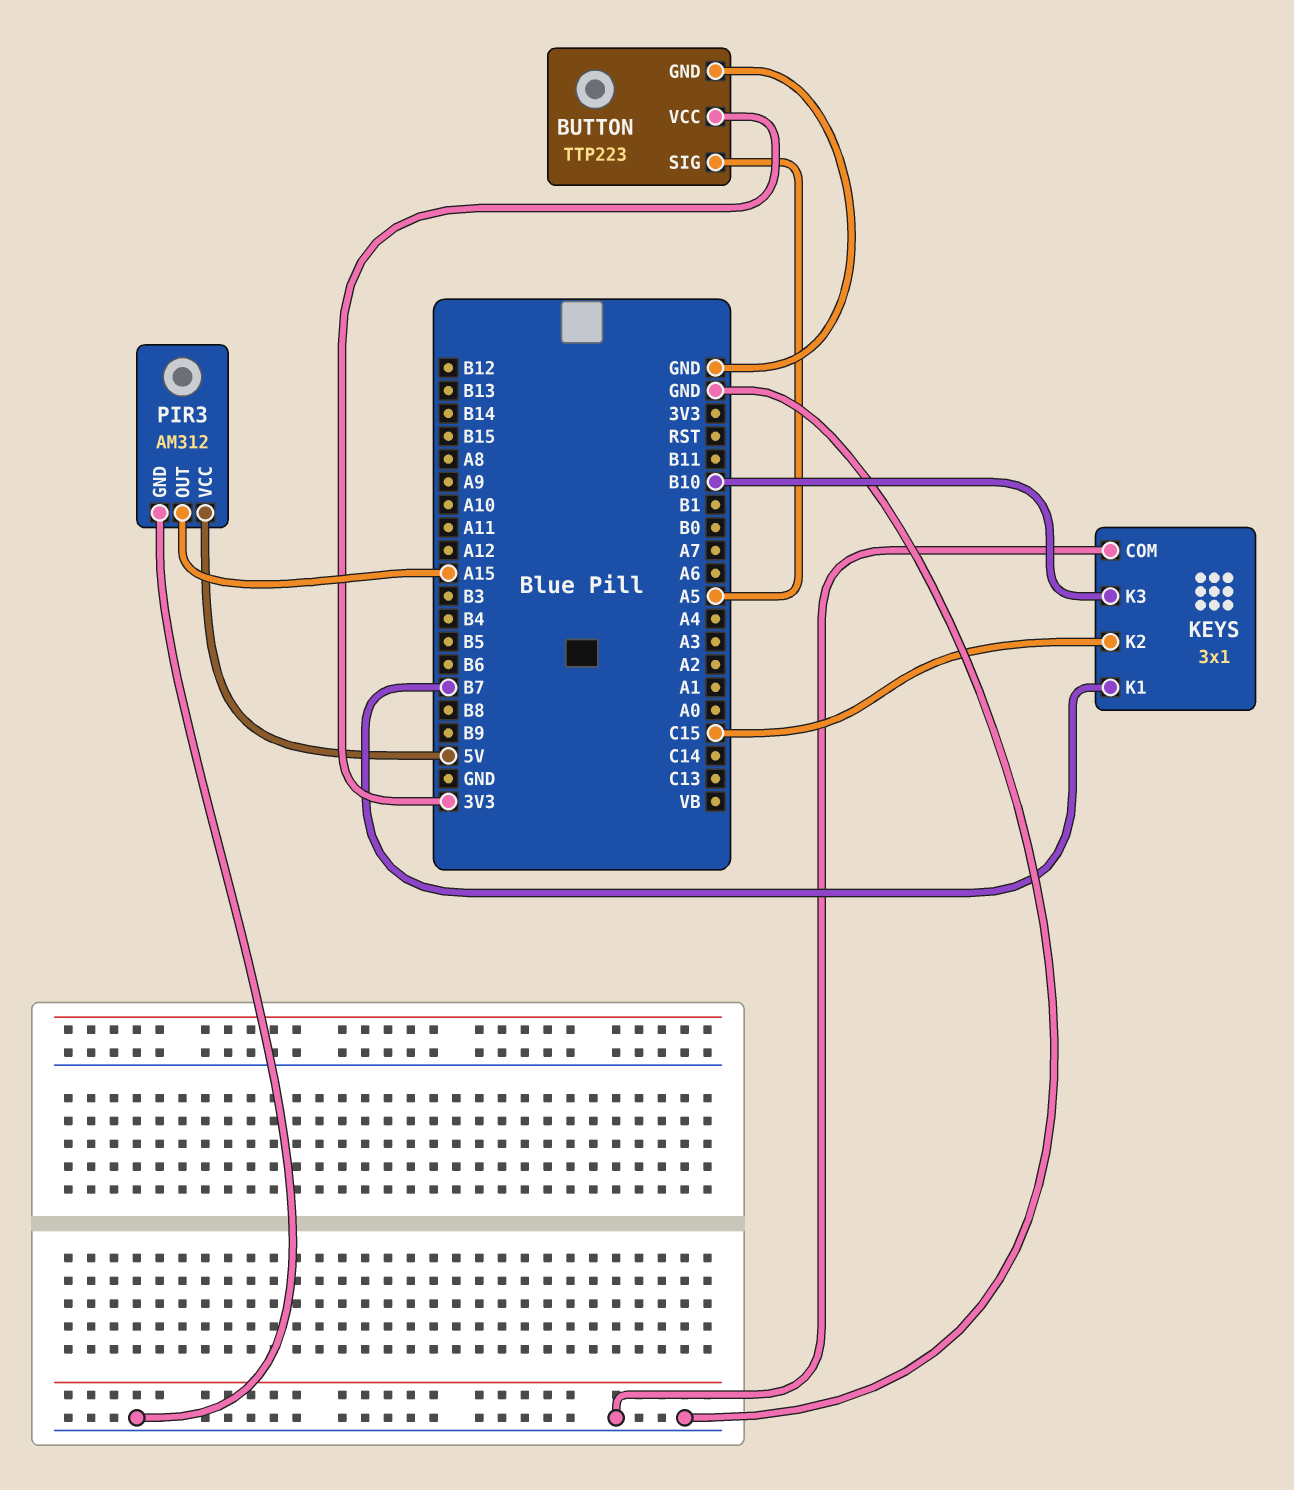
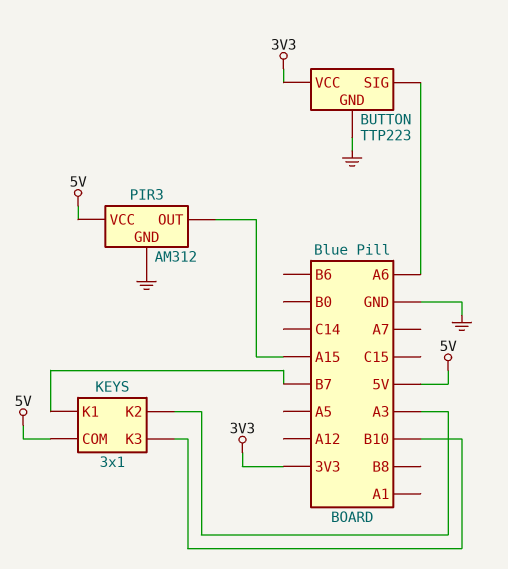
BUTTON pin SIG: A5 -> A6
KEYS pin COM: GND -> 5V
KEYS pin K2: C15 -> A3

